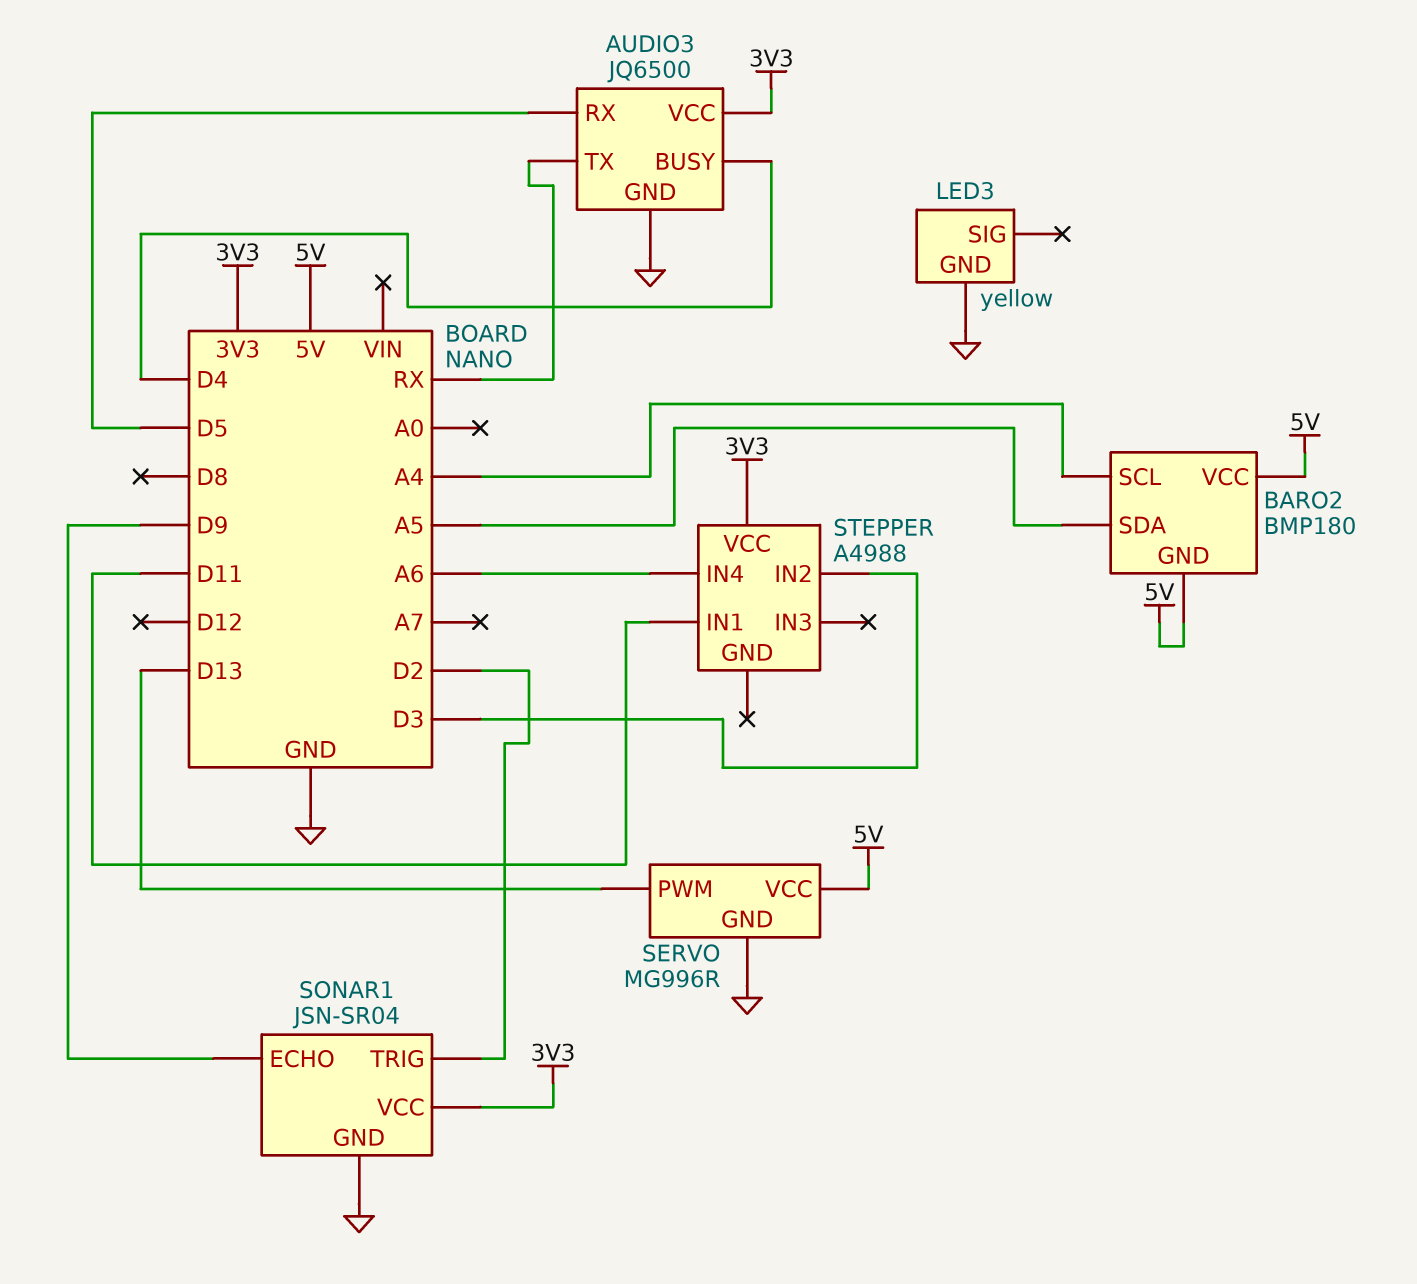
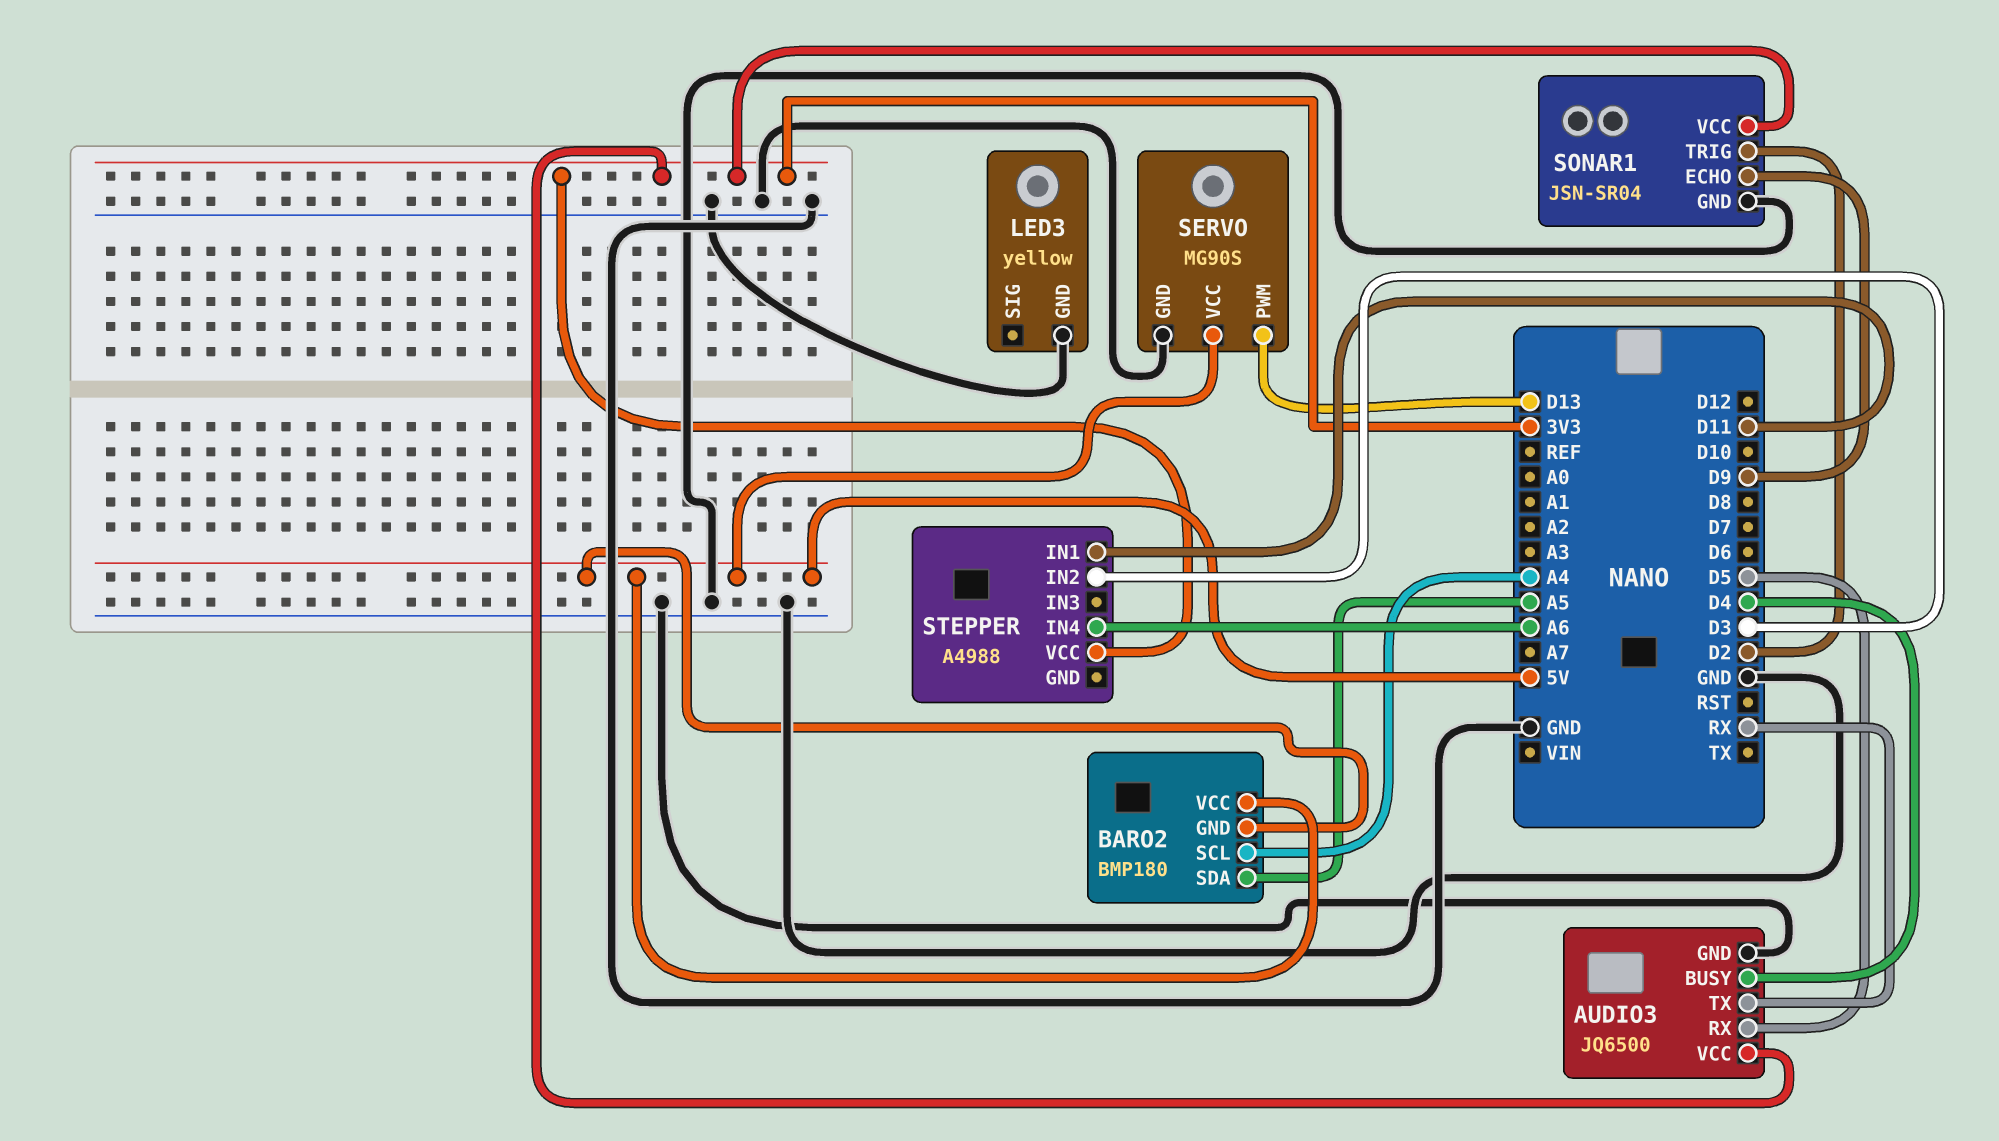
SERVO: MG996R -> MG90S

